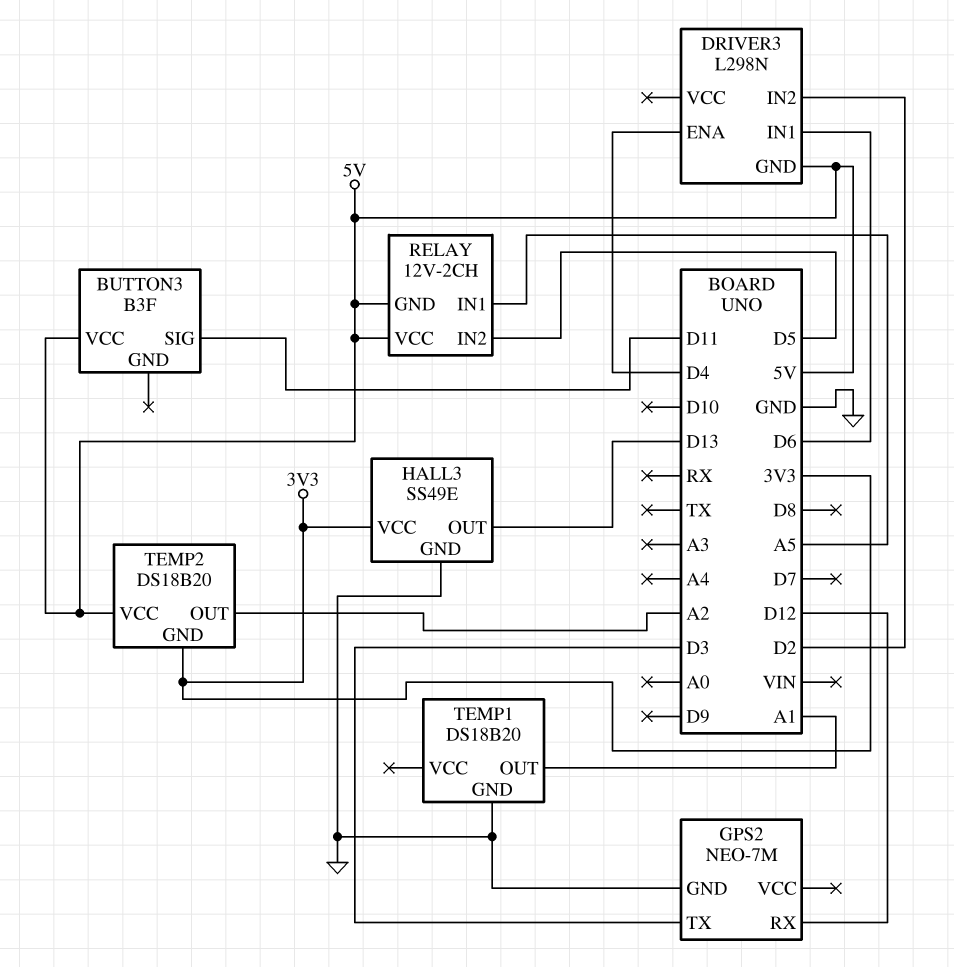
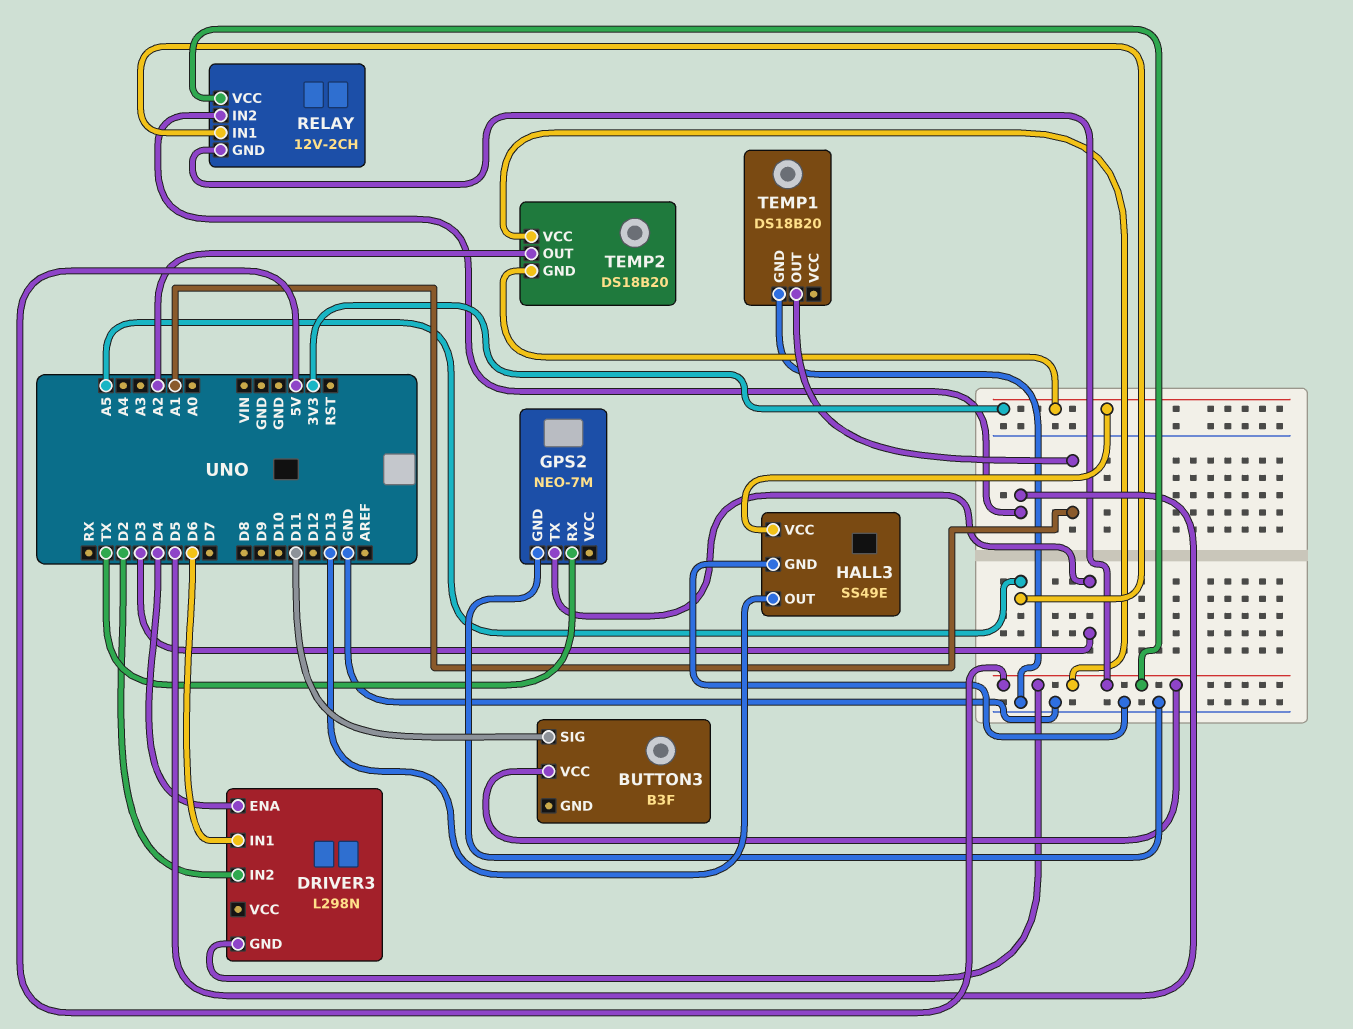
GPS2 pin RX: D12 -> TX

